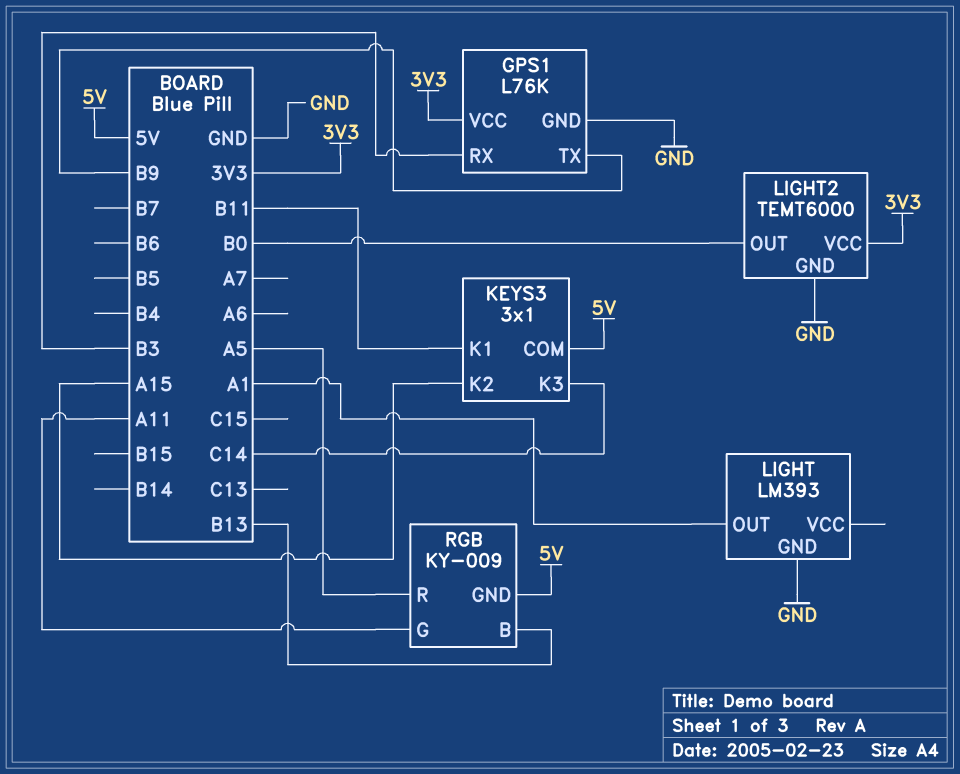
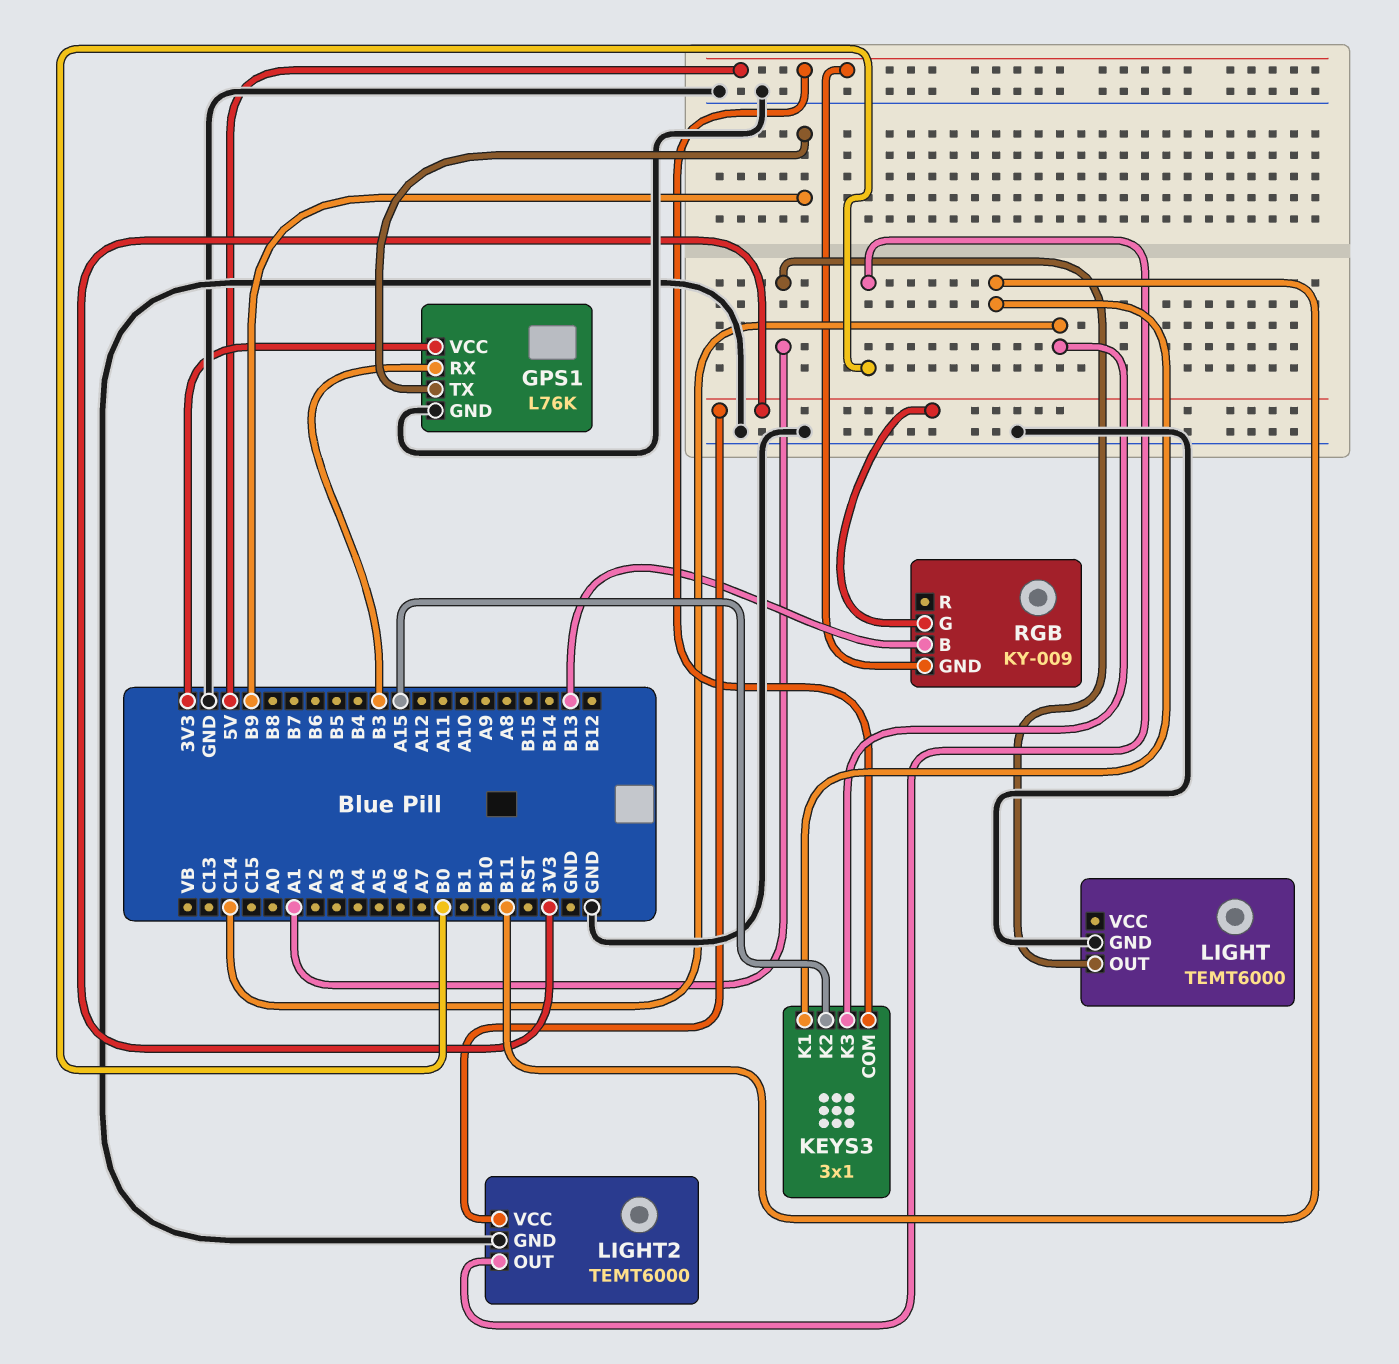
LIGHT: LM393 -> TEMT6000
RGB pin G: A11 -> 3V3
RGB pin R: A5 -> none

